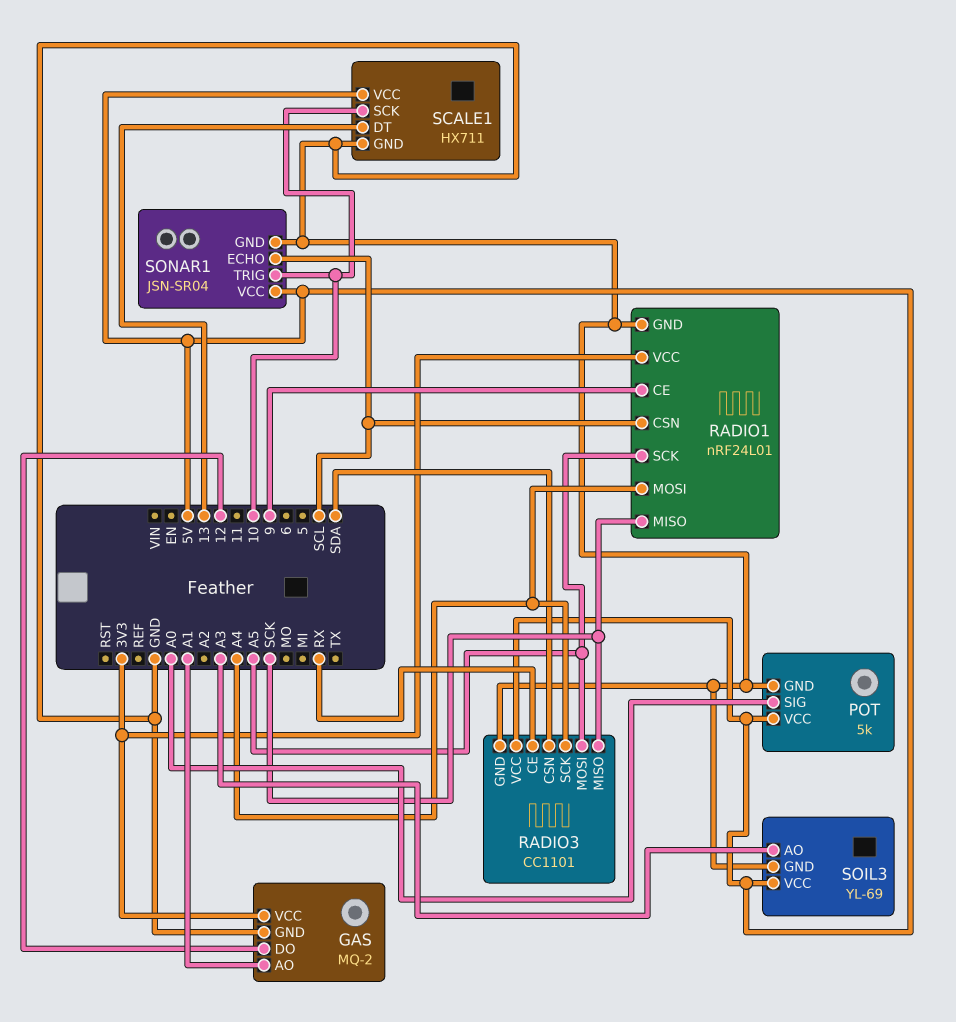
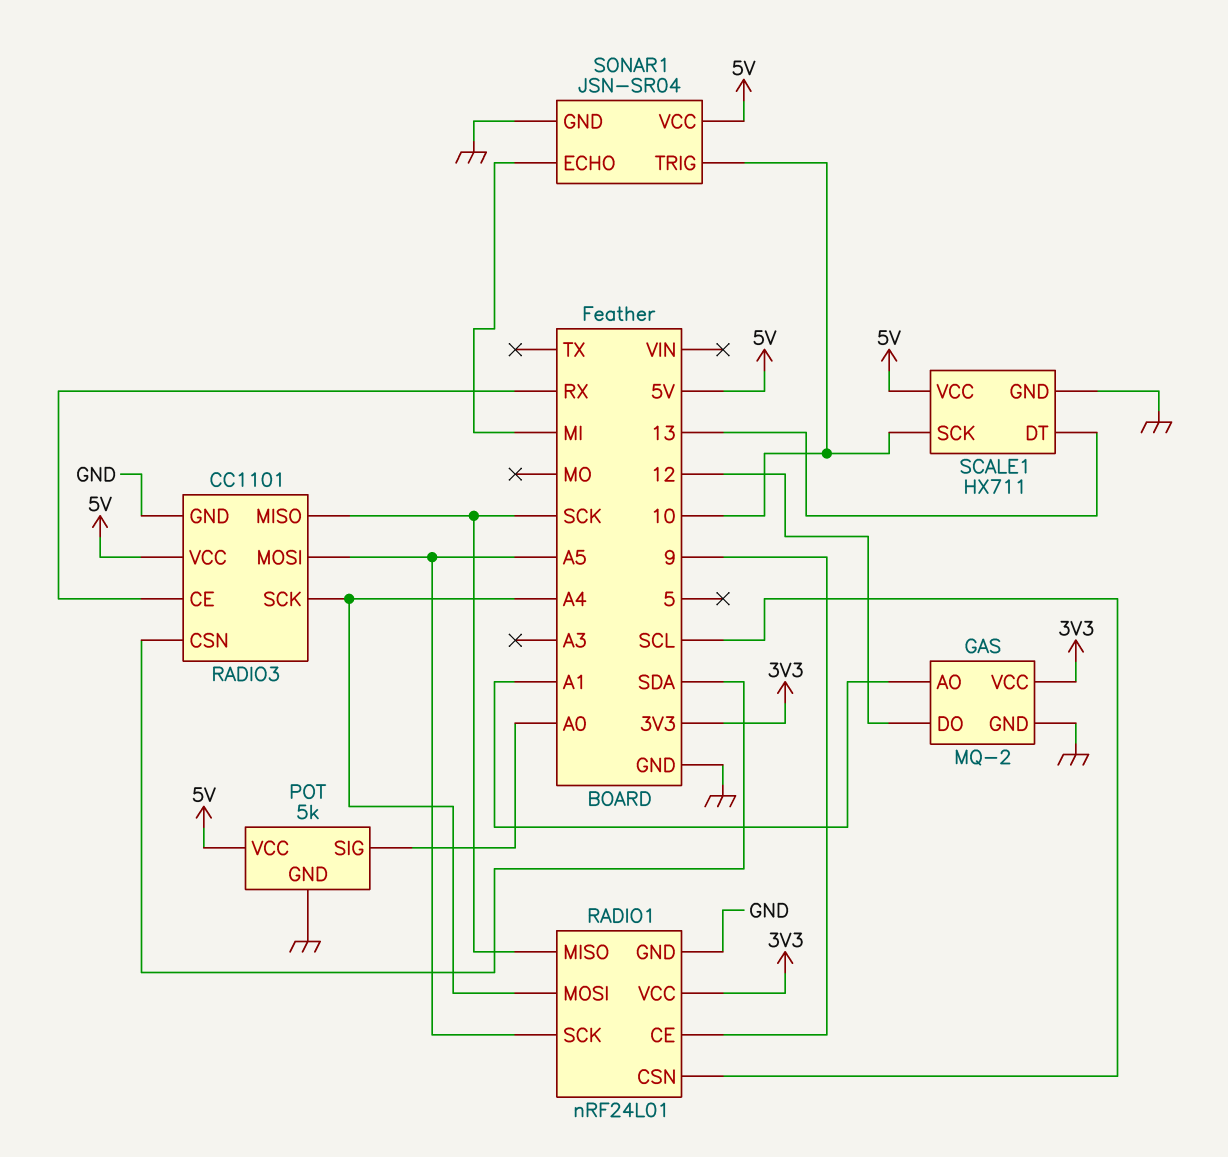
SOIL3: YL-69 -> none
SOIL3 pin AO: A3 -> none
SOIL3 pin GND: GND -> none
SOIL3 pin VCC: 5V -> none
SONAR1 pin ECHO: SCL -> MI

